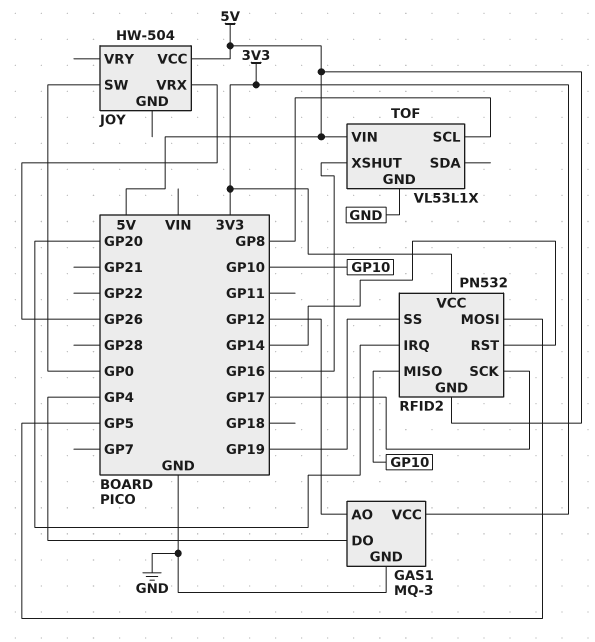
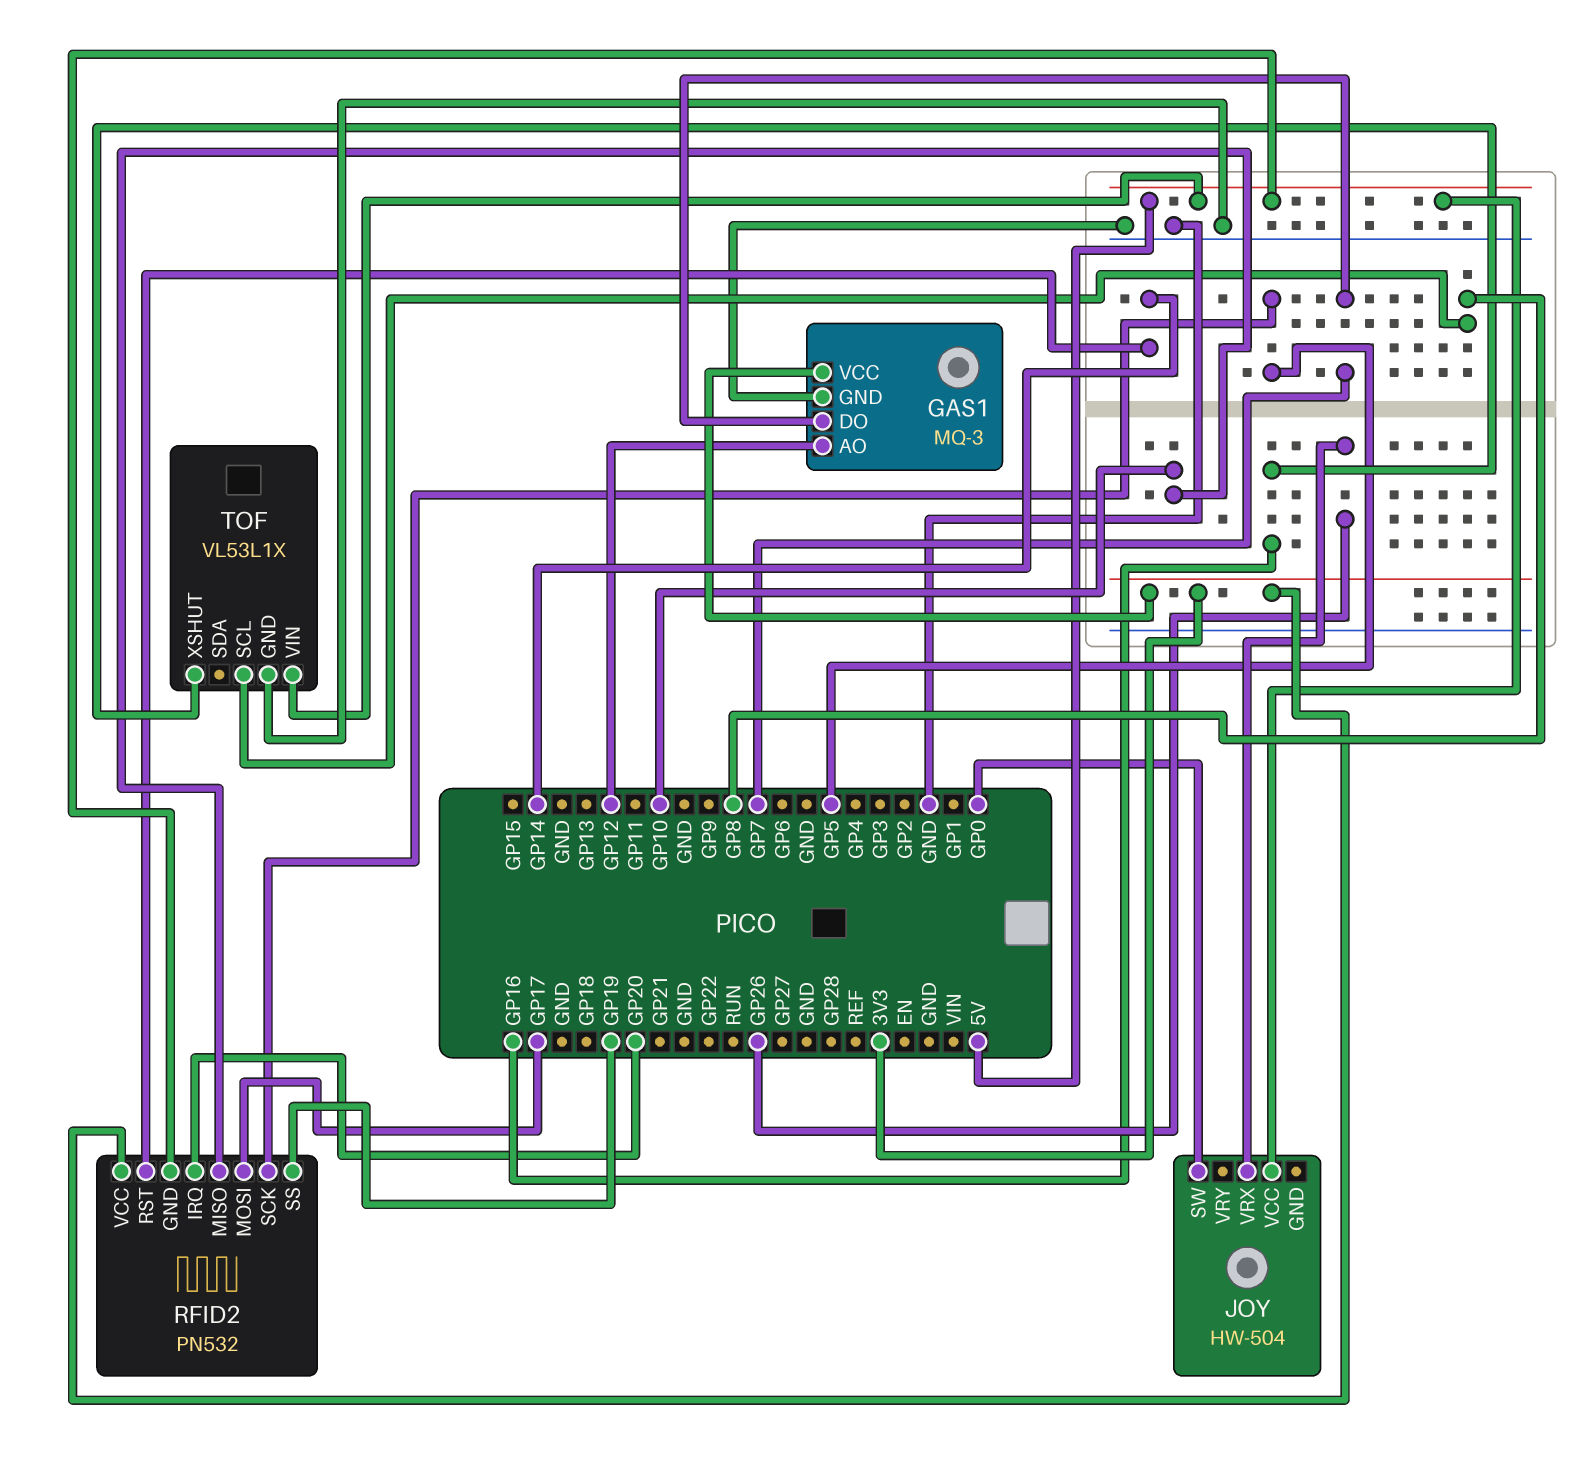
GAS1 pin DO: GP4 -> GP7
RFID2 pin MOSI: GP5 -> GP17
RFID2 pin SCK: GP17 -> GP5

